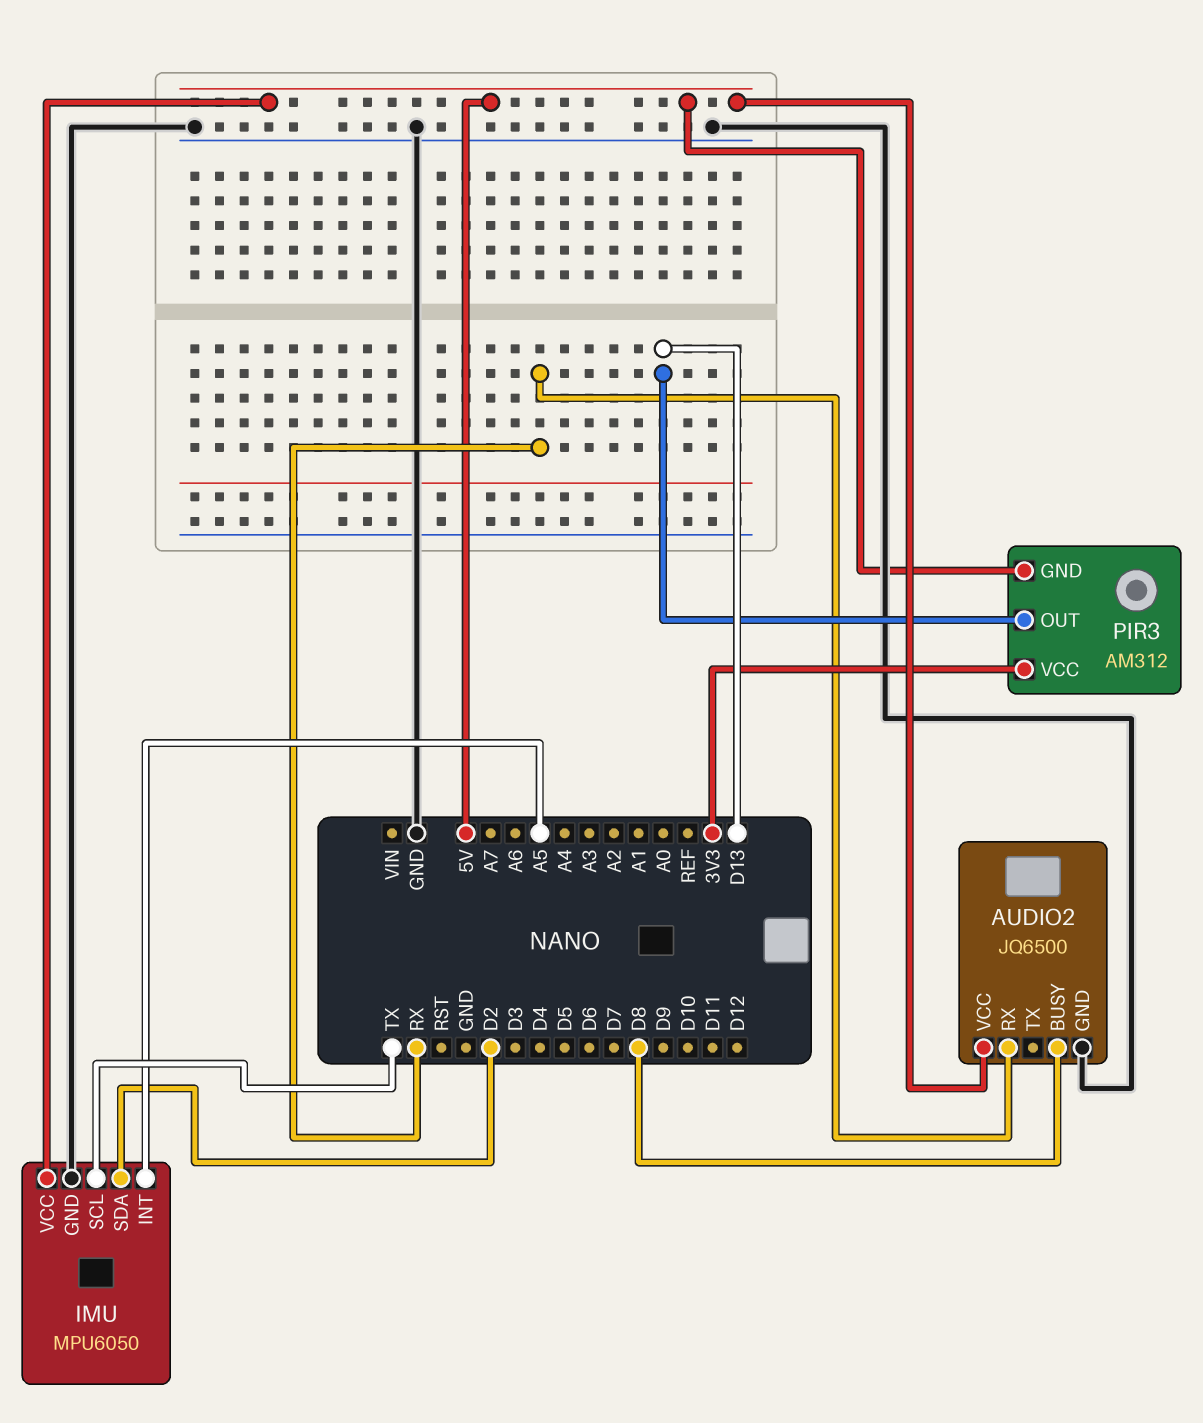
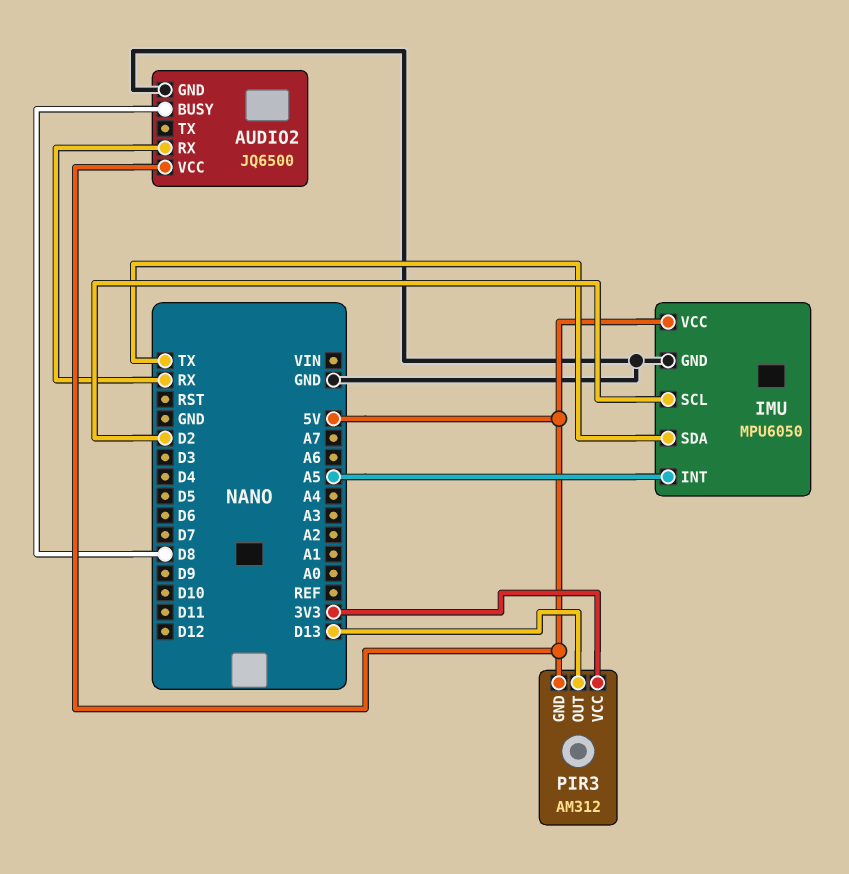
IMU pin SCL: TX -> D2
IMU pin SDA: D2 -> TX

